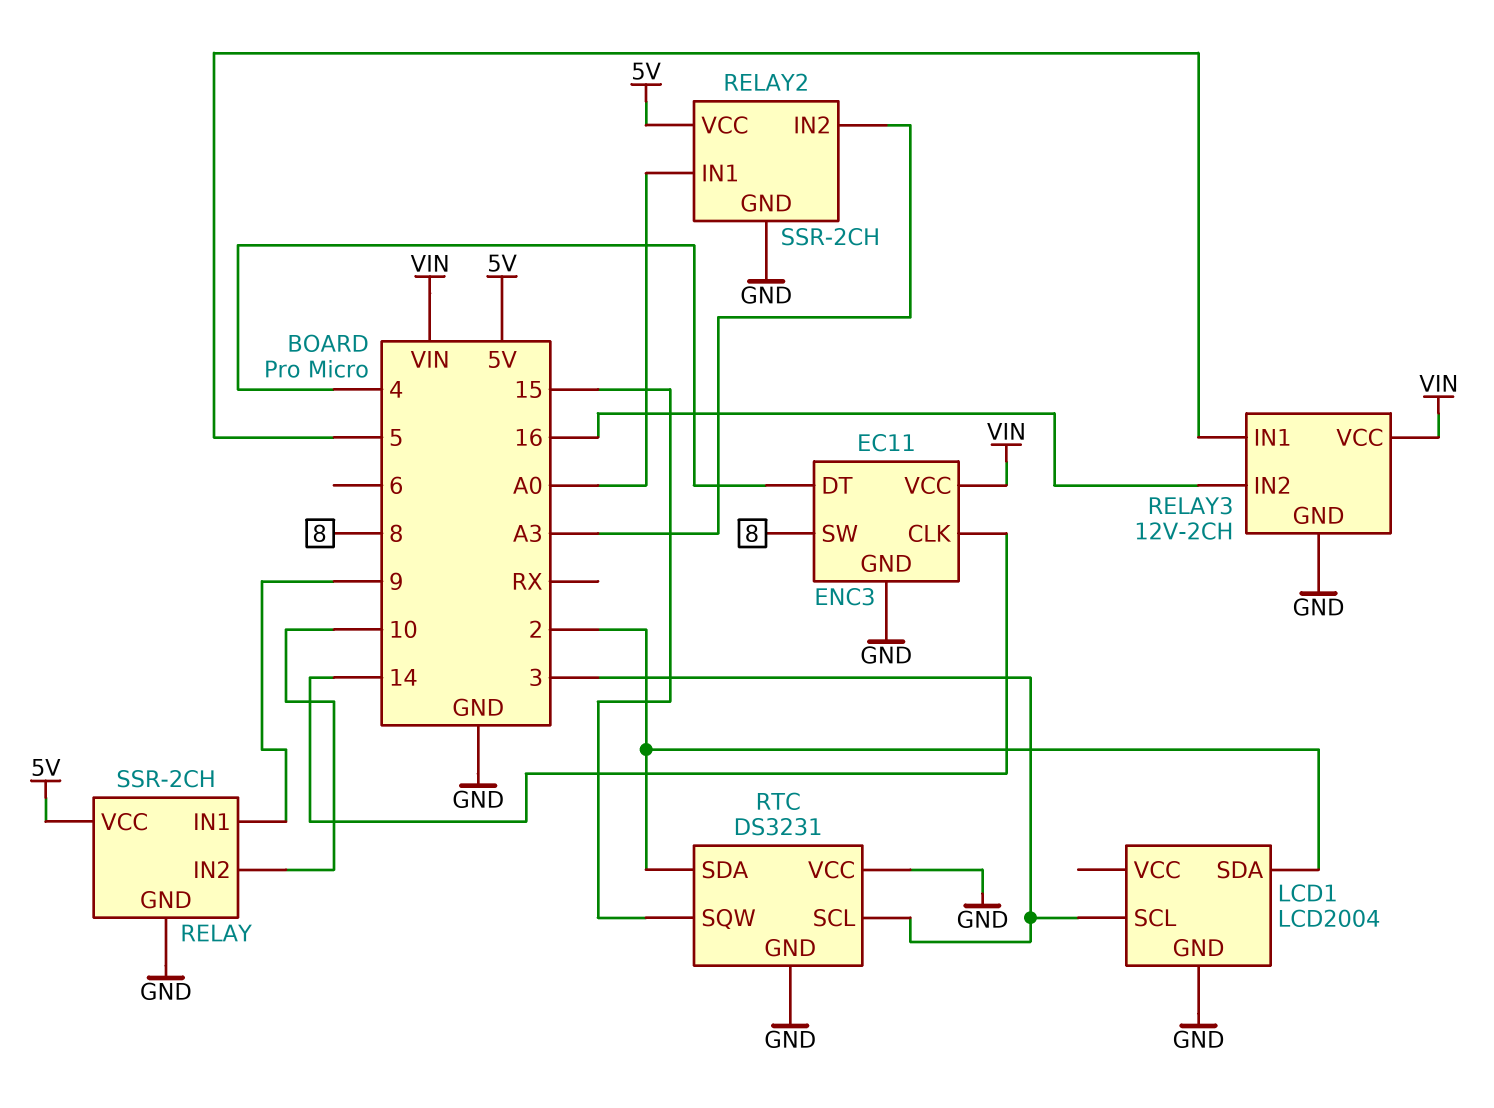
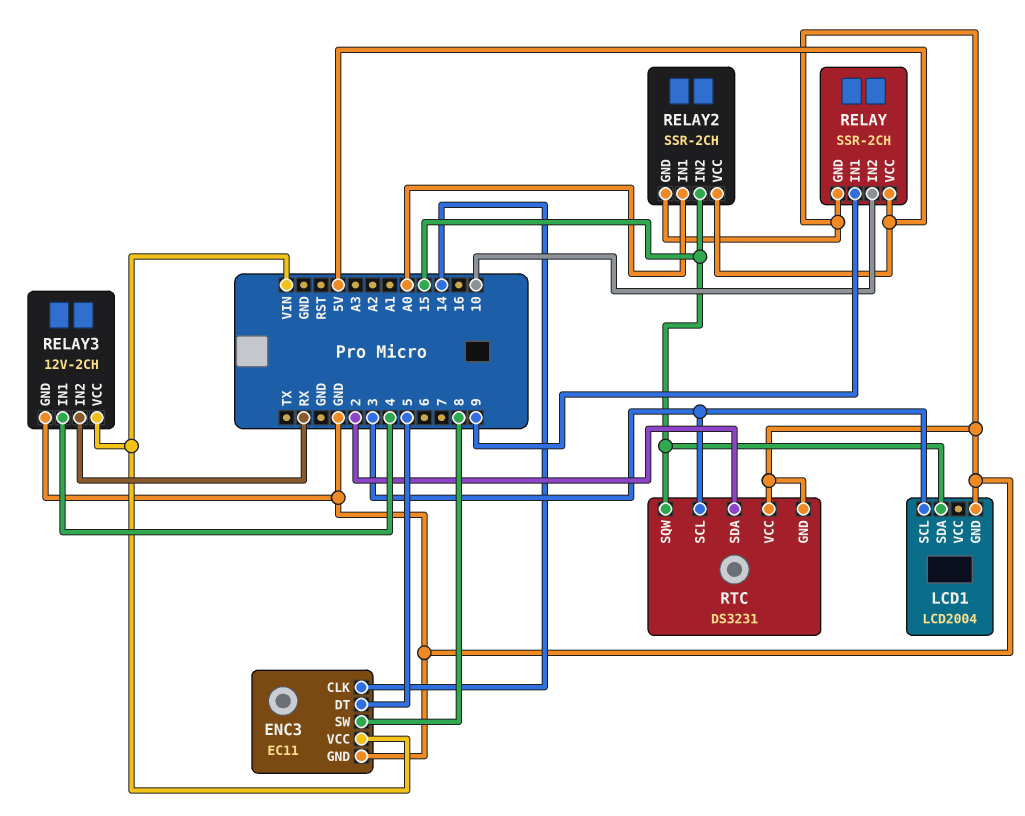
ENC3 pin DT: 4 -> 5
LCD1 pin SDA: 2 -> 15
RELAY2 pin IN2: A3 -> 15
RELAY3 pin IN1: 5 -> 4
RELAY3 pin IN2: 16 -> RX

